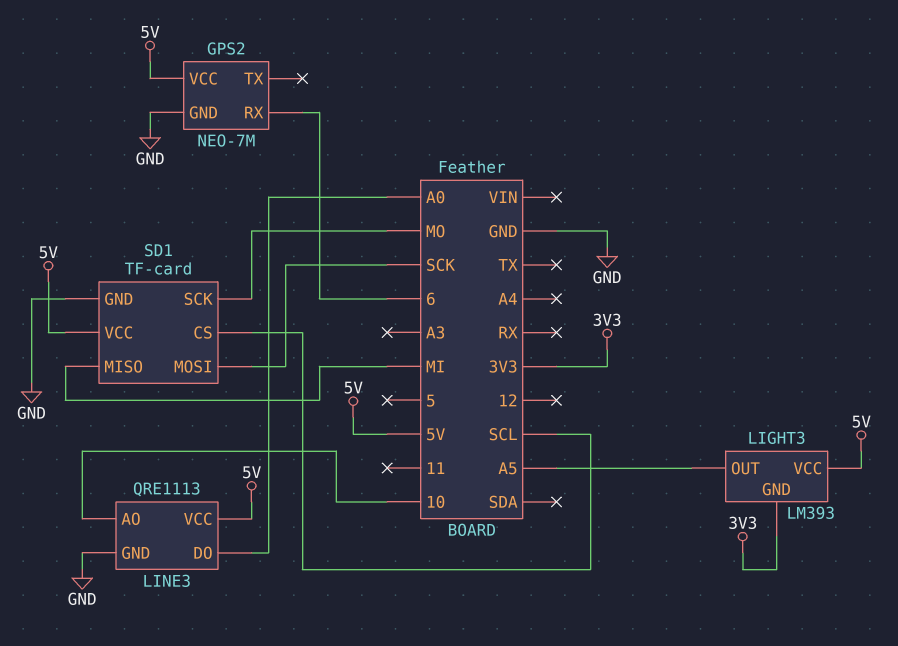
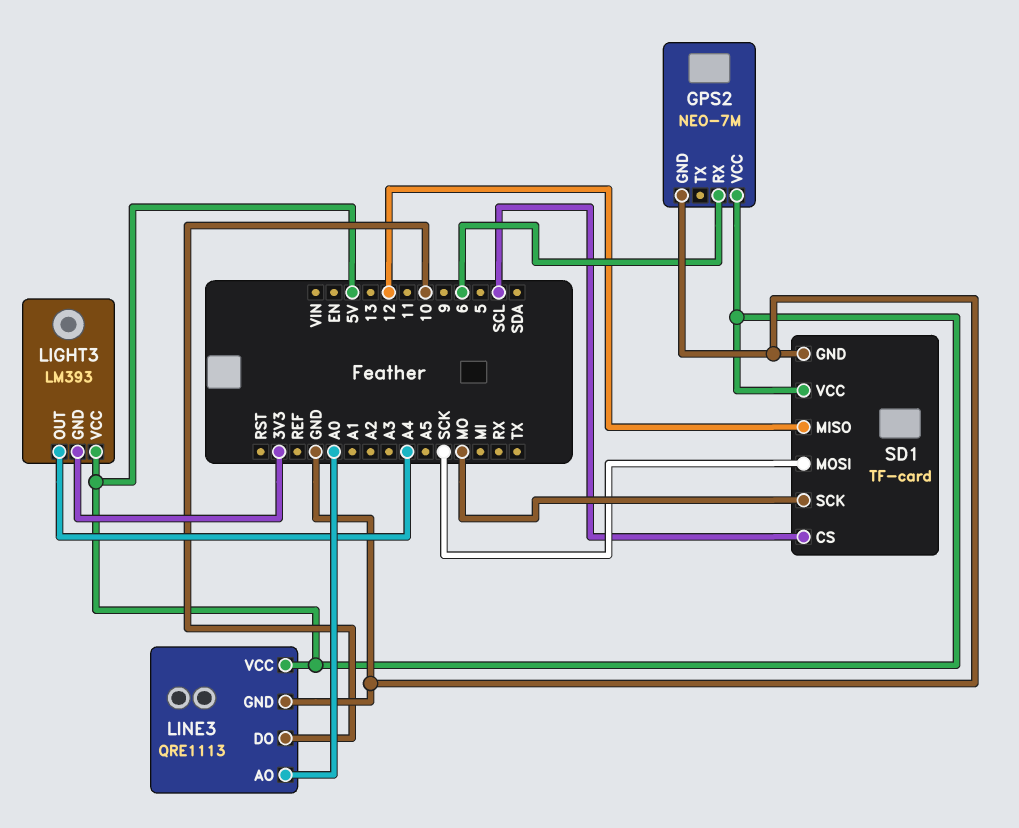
LIGHT3 pin OUT: A5 -> A4
LINE3 pin AO: 10 -> A0
LINE3 pin DO: A0 -> 10
SD1 pin MISO: MI -> 12

